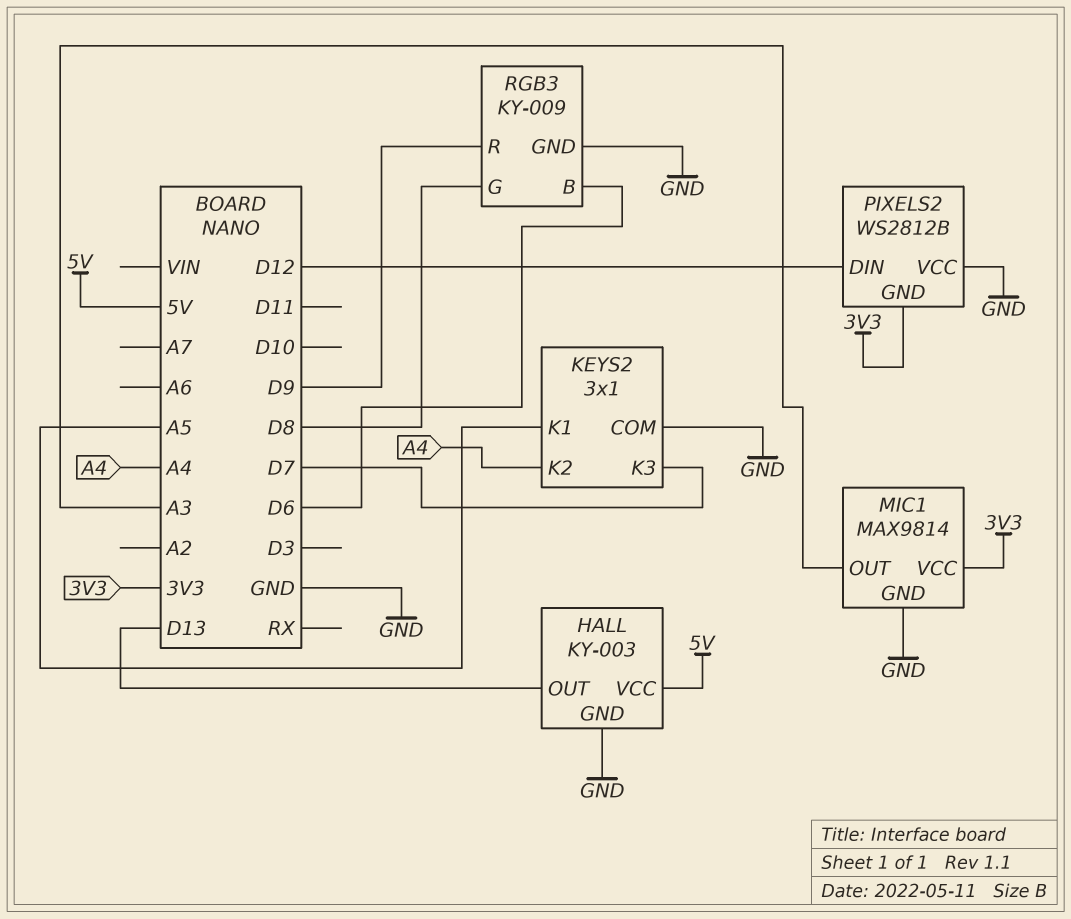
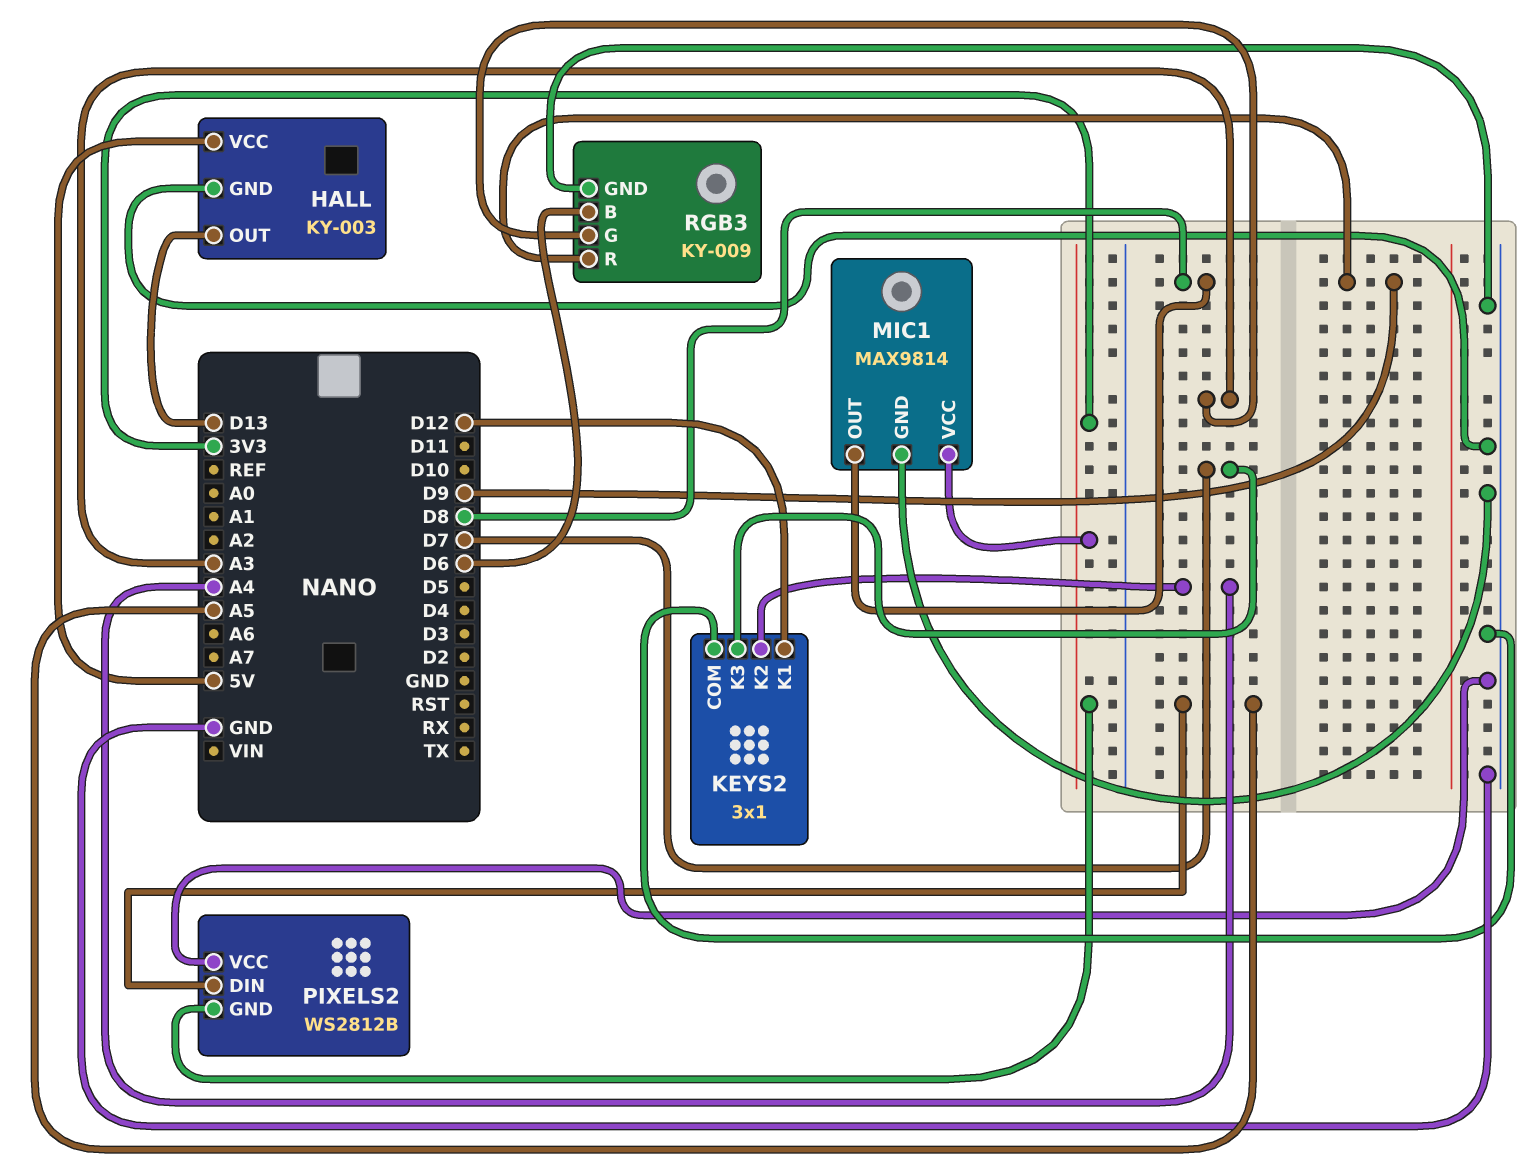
KEYS2 pin K1: A5 -> D12
MIC1 pin OUT: A3 -> D8
PIXELS2 pin DIN: D12 -> A5
RGB3 pin G: D8 -> A3

